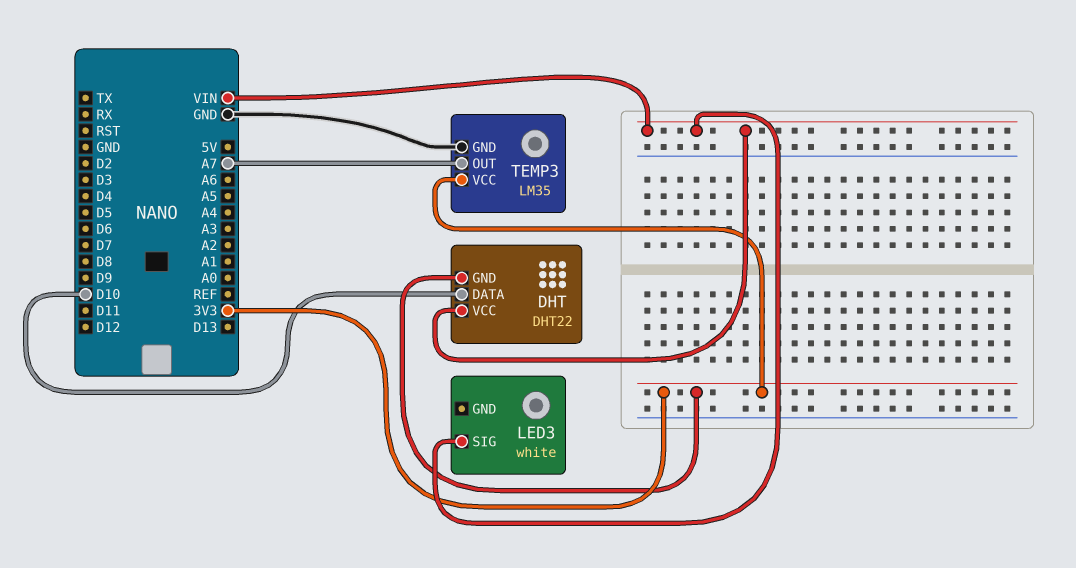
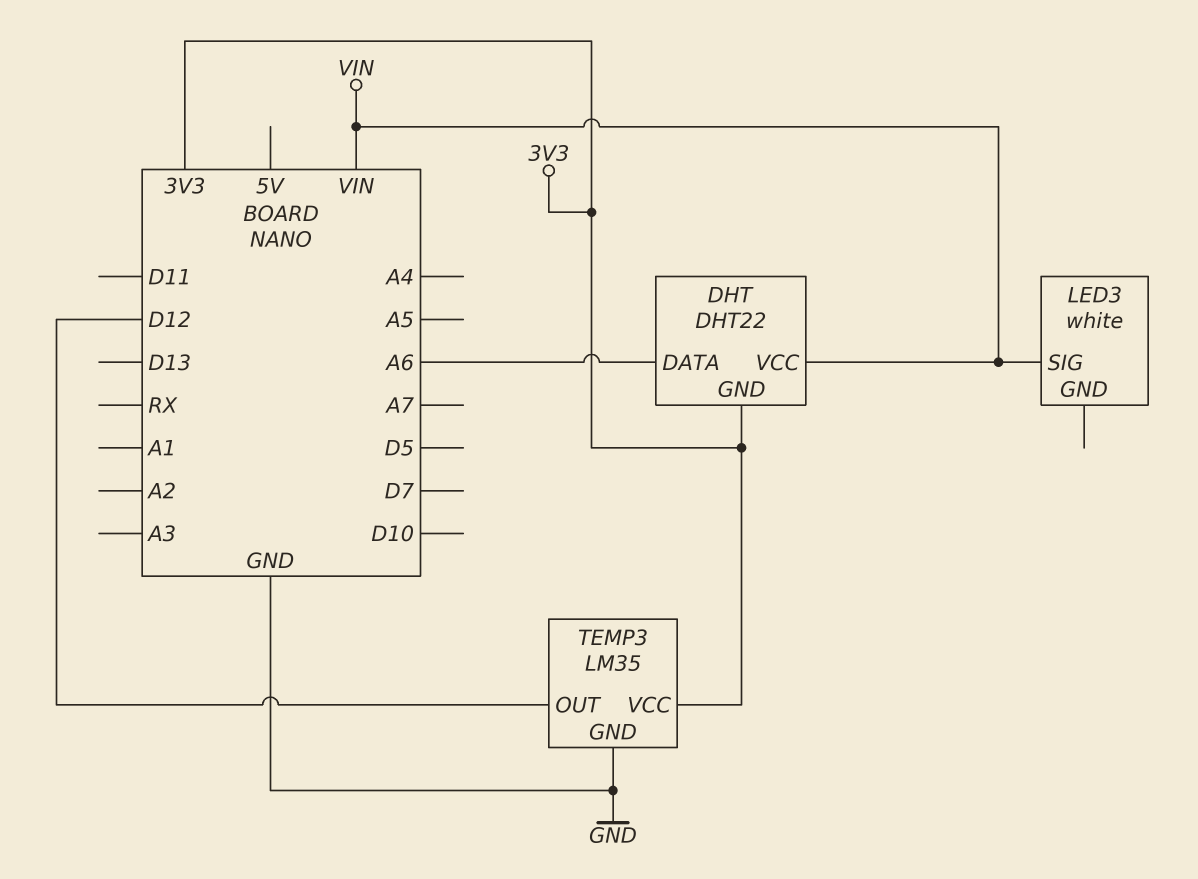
DHT pin DATA: D10 -> A6
TEMP3 pin OUT: A7 -> D12

